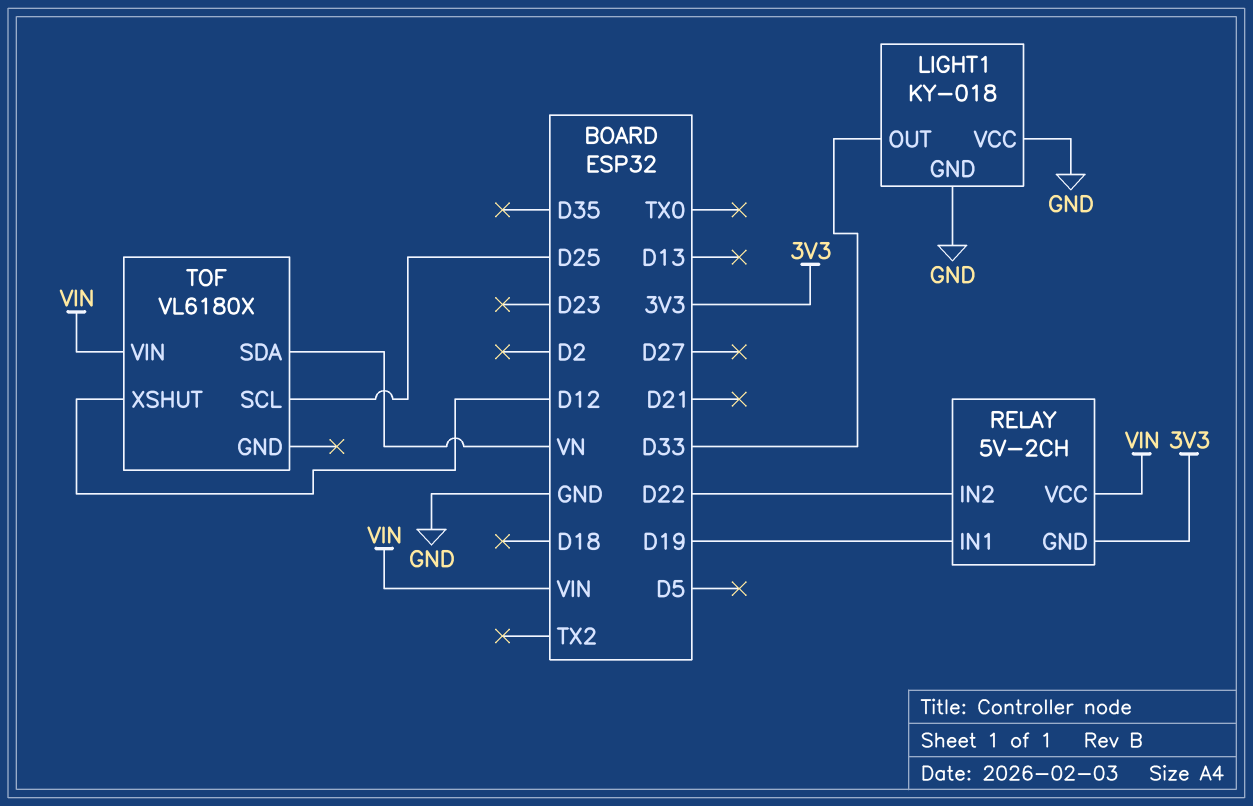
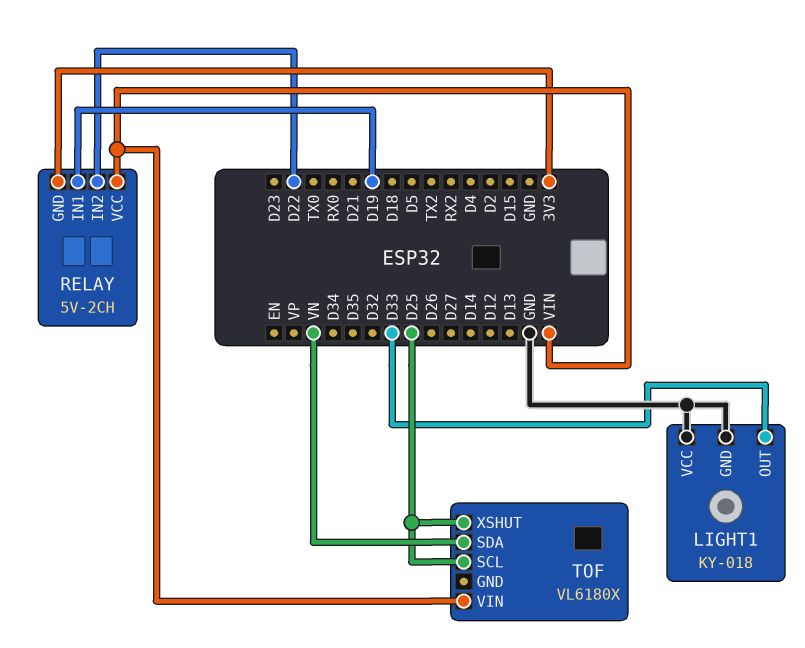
TOF pin XSHUT: D12 -> D25

